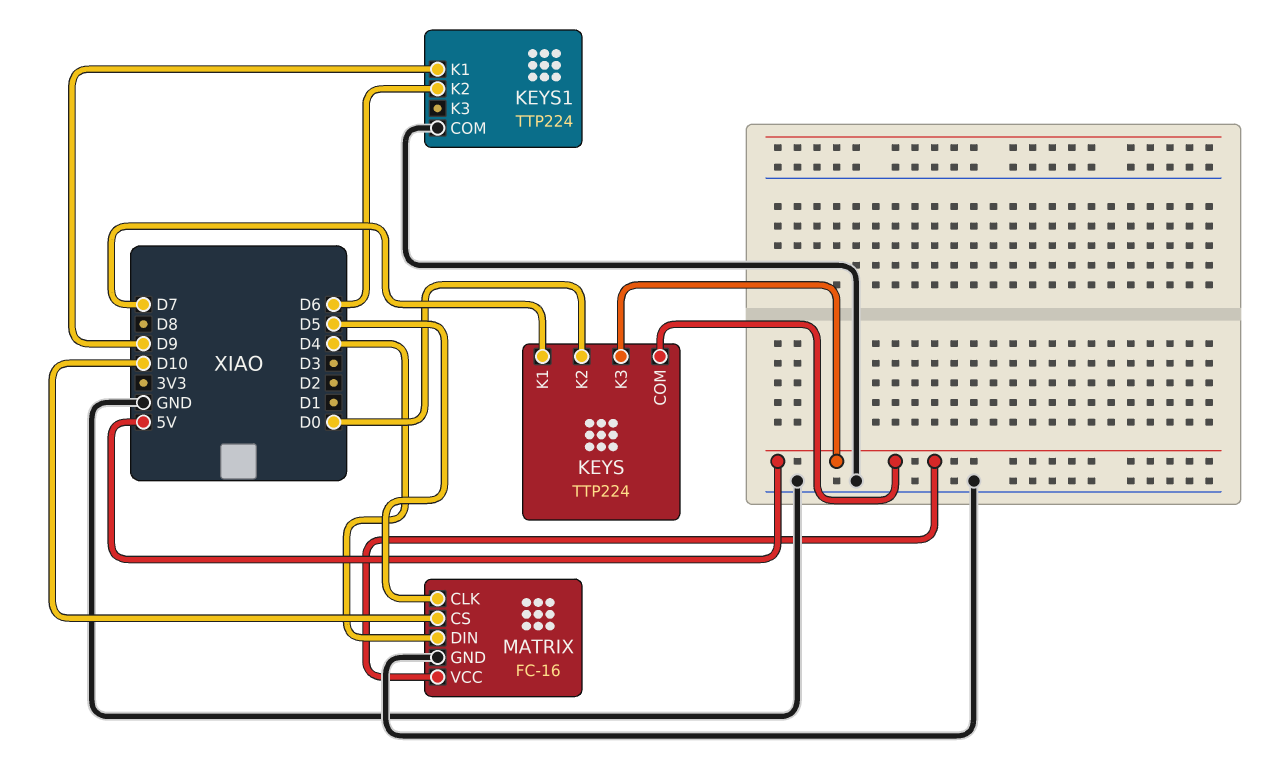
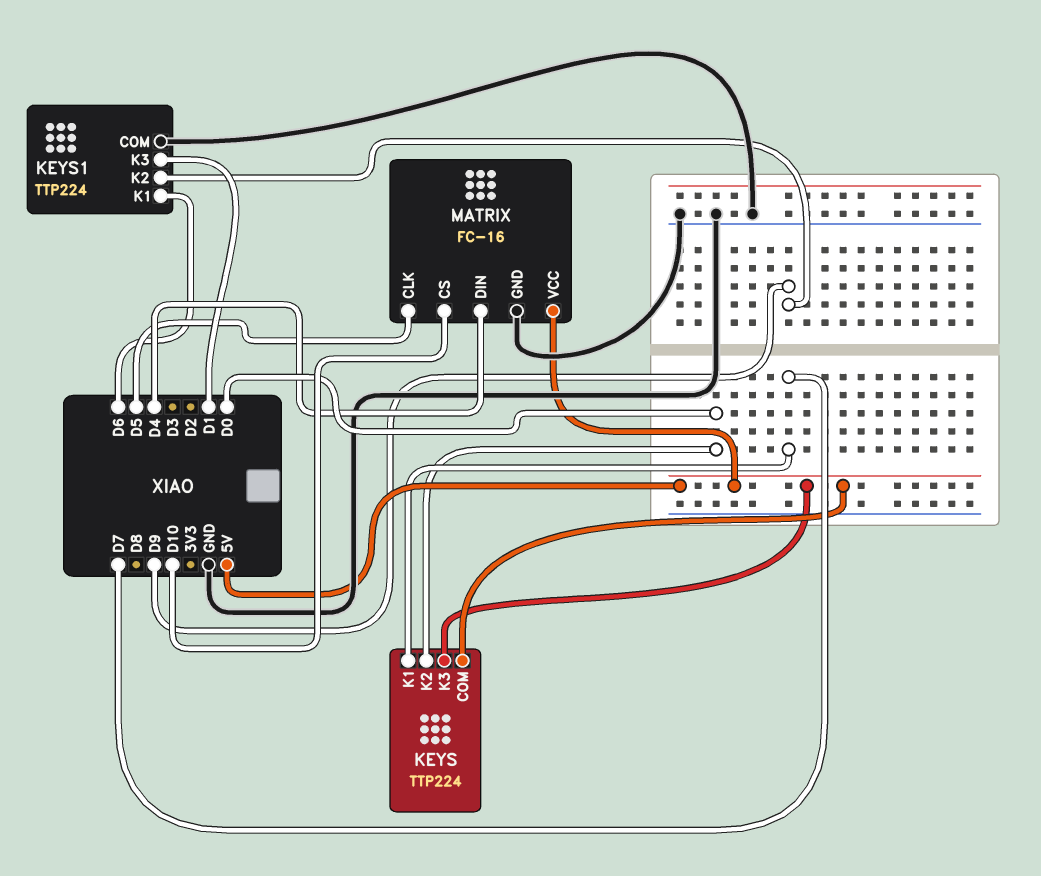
KEYS1 pin K1: D9 -> D6
KEYS1 pin K2: D6 -> D9
KEYS1 pin K3: none -> D1

